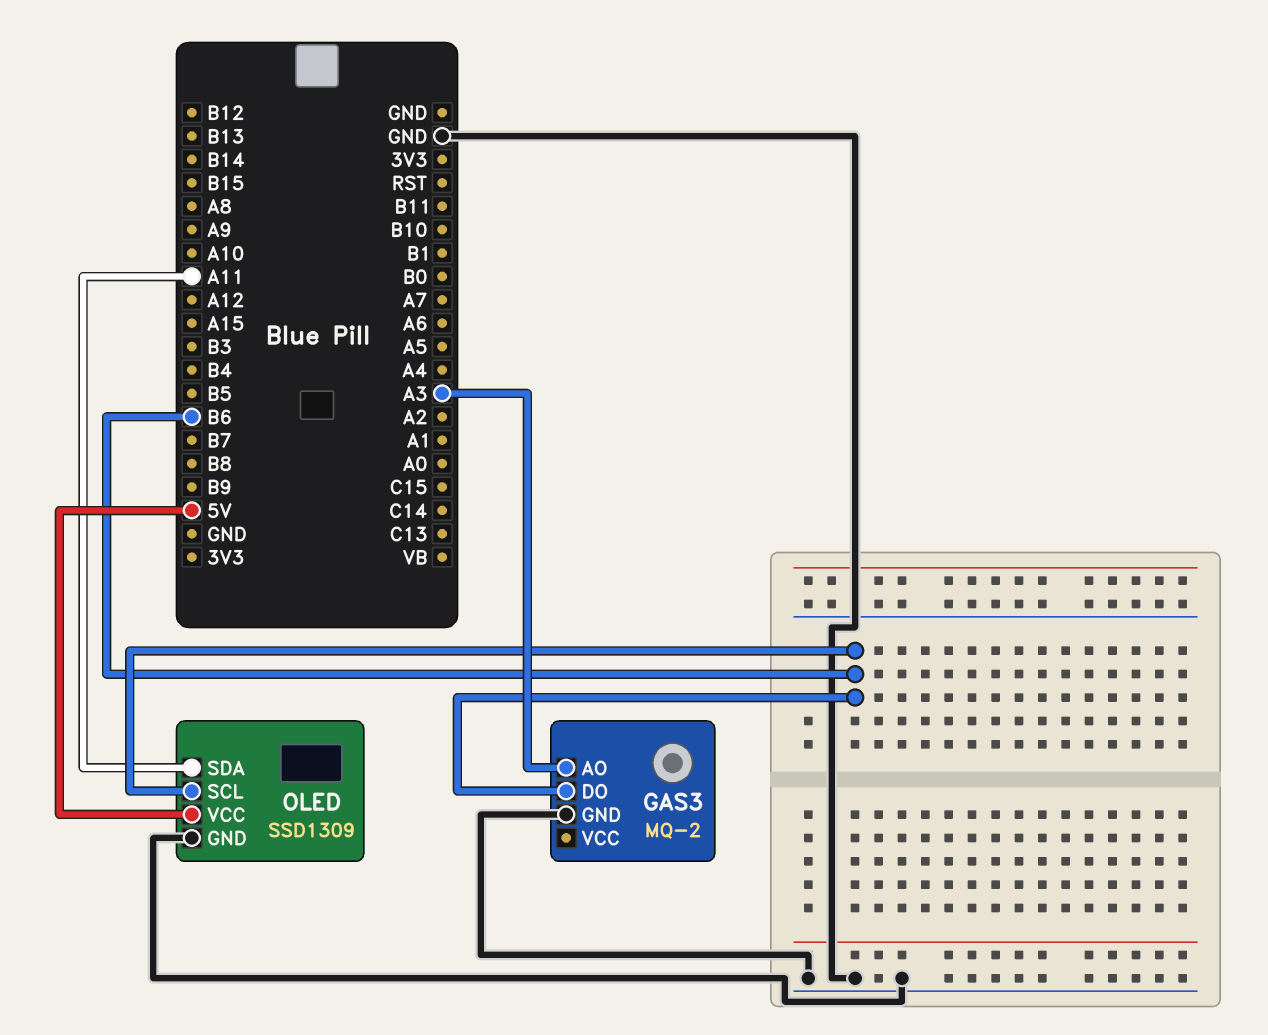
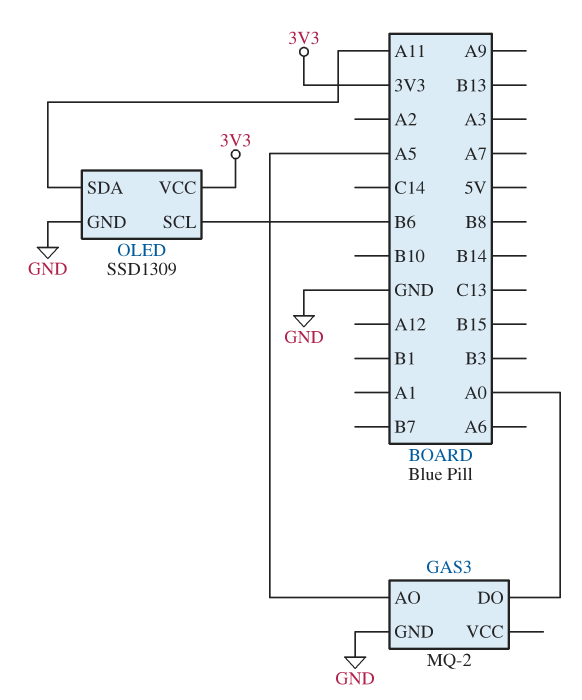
GAS3 pin AO: A3 -> A5
GAS3 pin DO: B6 -> A0
OLED pin VCC: 5V -> 3V3

